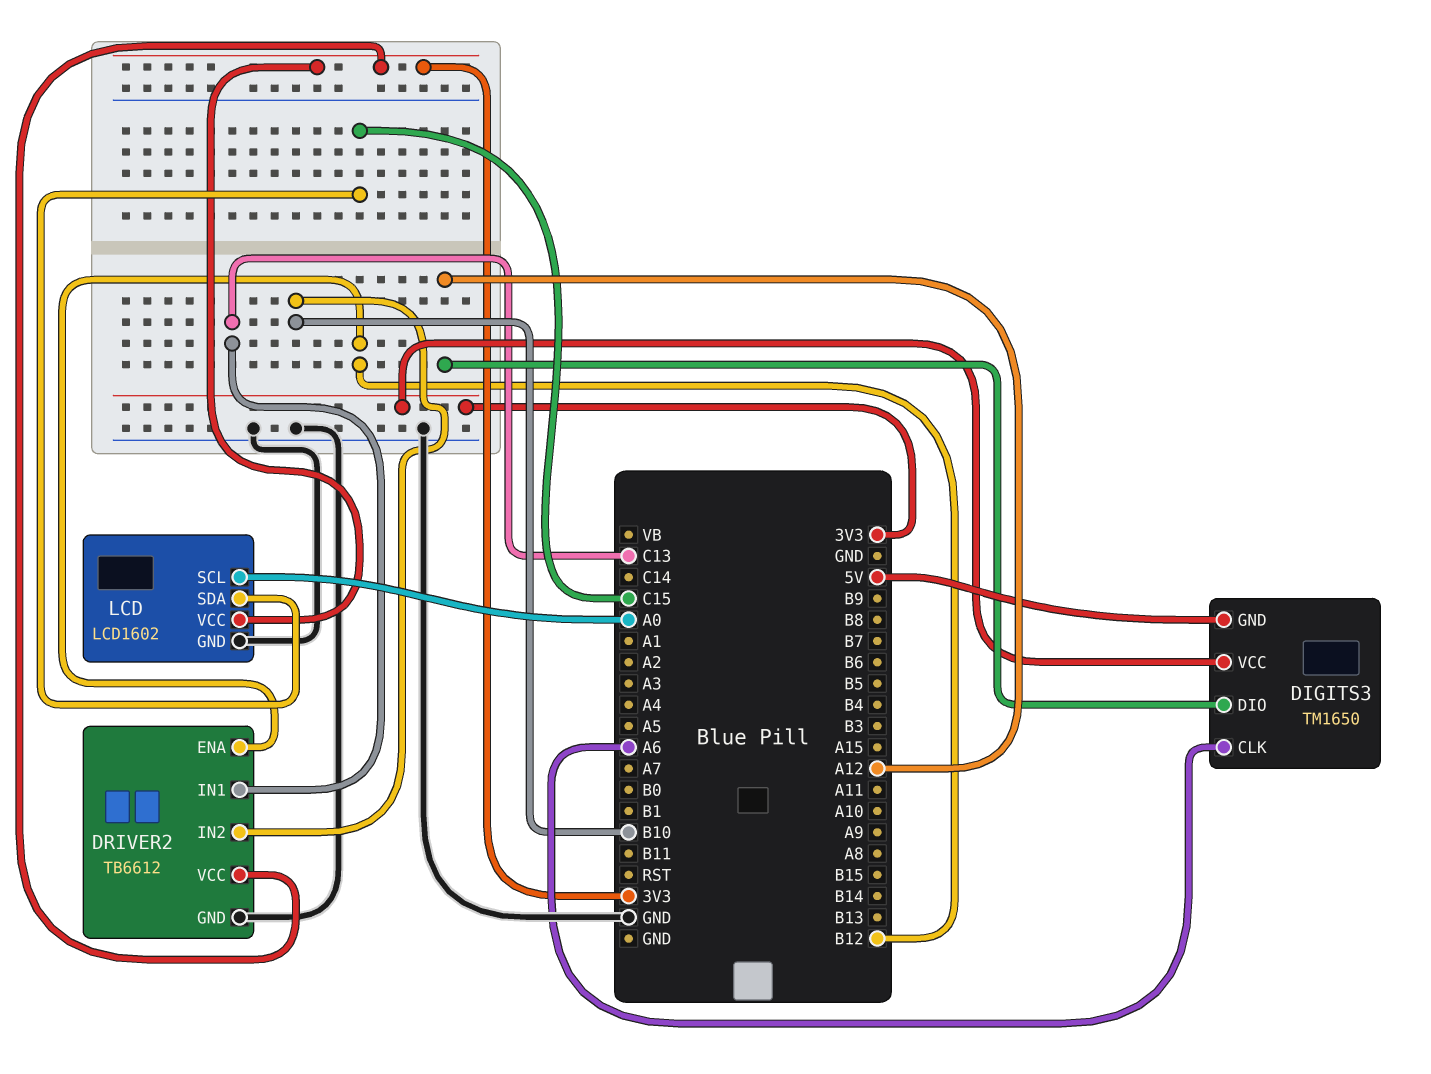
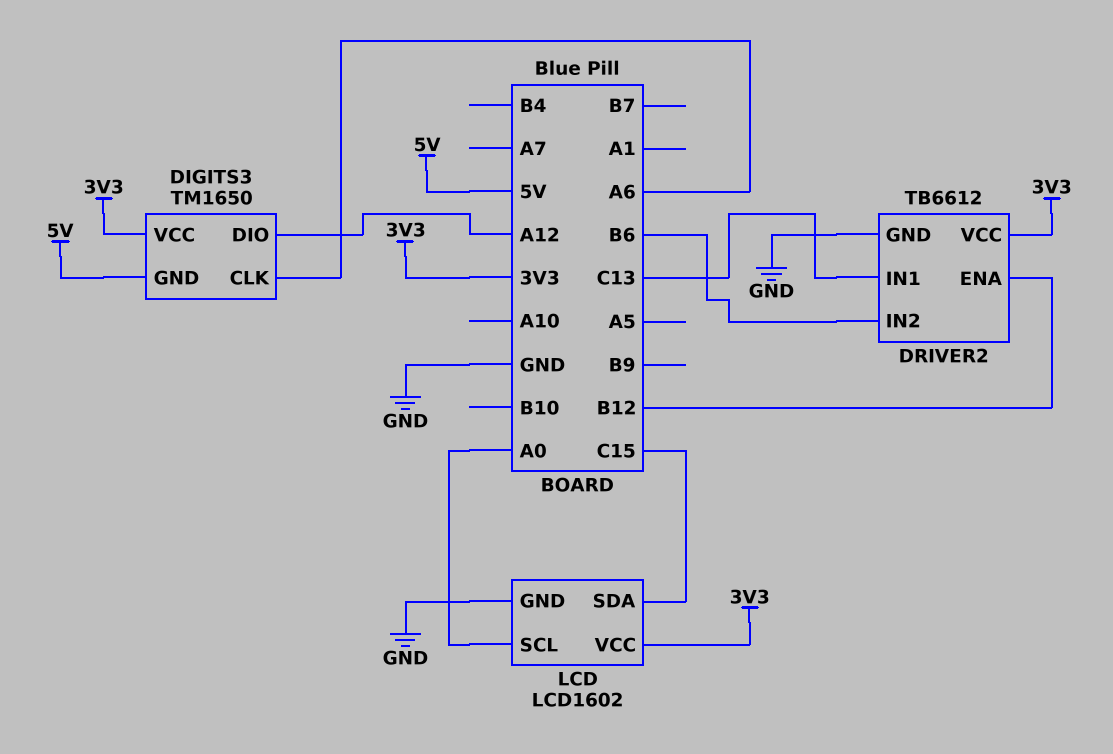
DRIVER2 pin IN2: B10 -> B6

